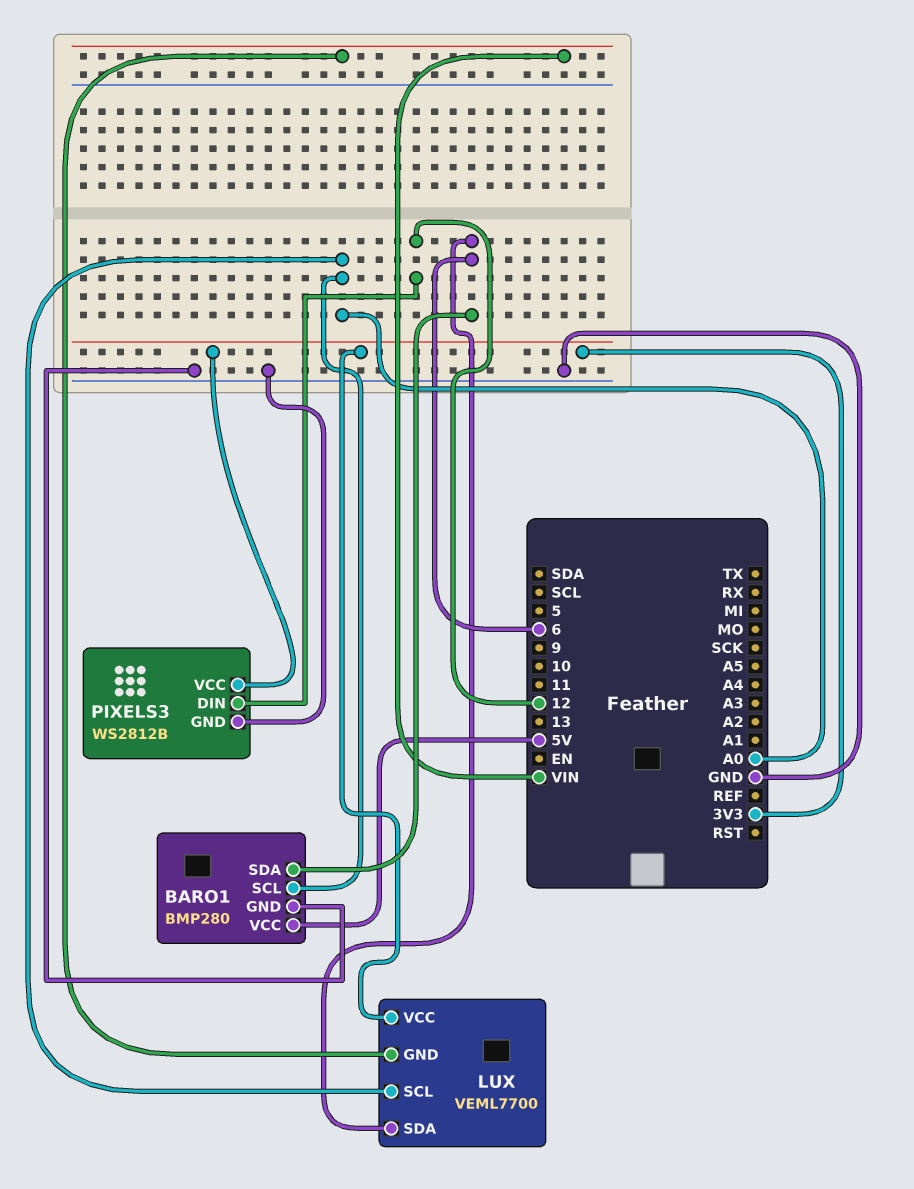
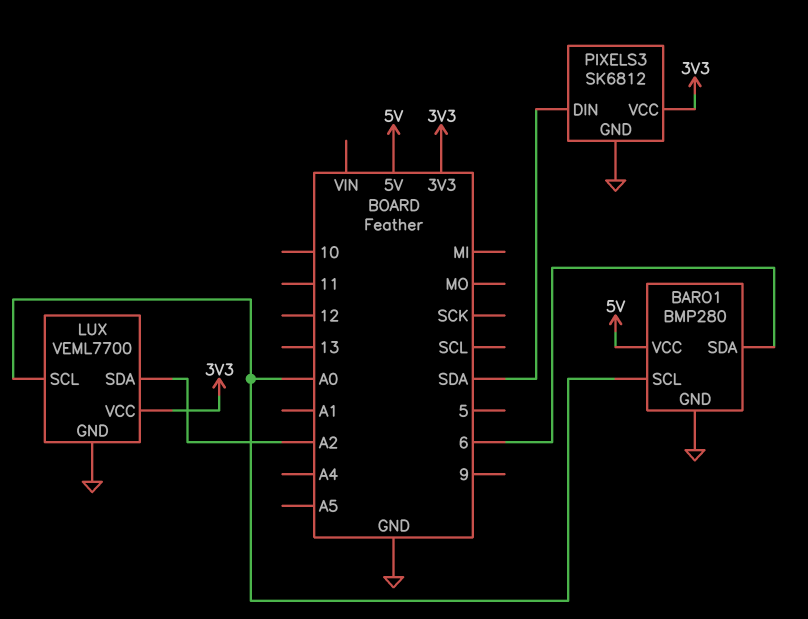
LUX pin GND: VIN -> GND
LUX pin SDA: 6 -> A2
PIXELS3: WS2812B -> SK6812
PIXELS3 pin DIN: 12 -> SDA

